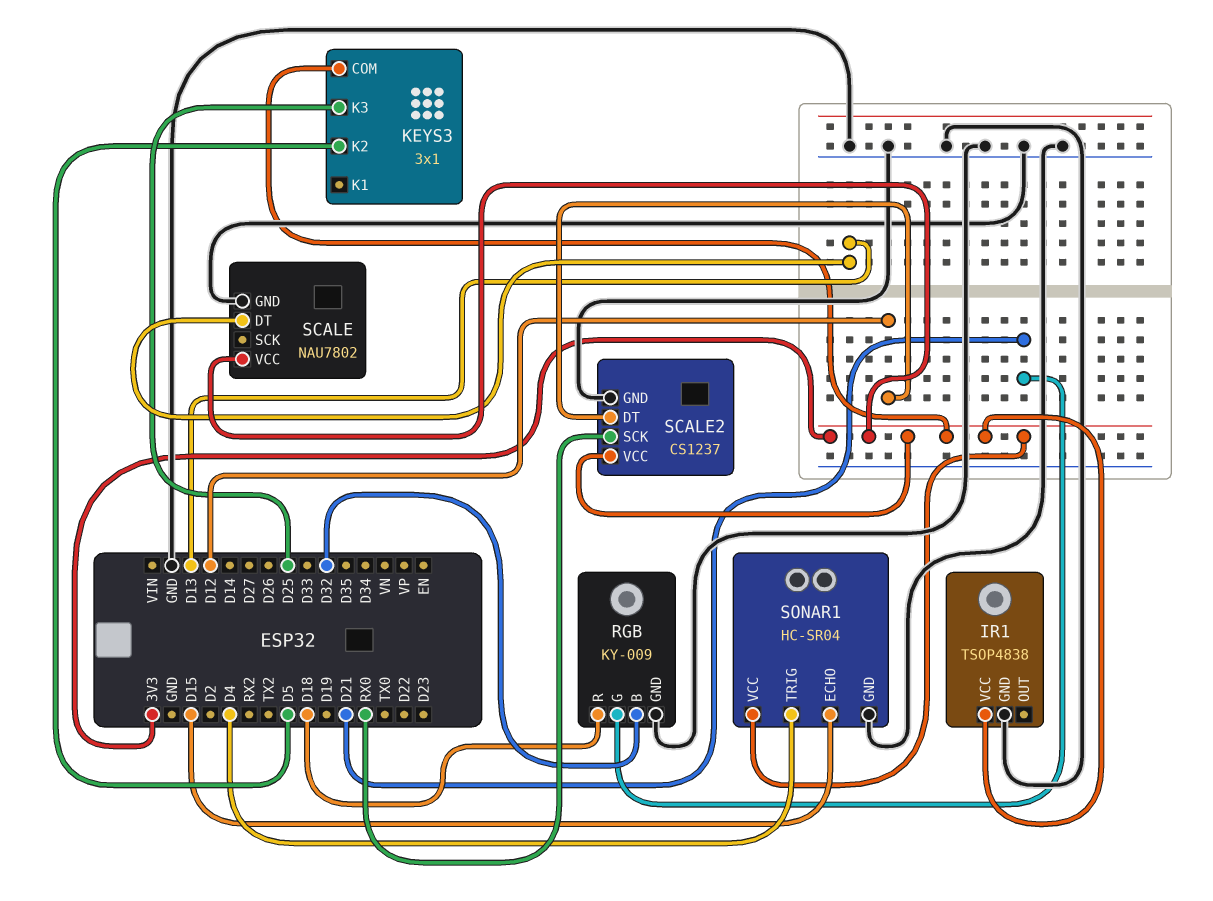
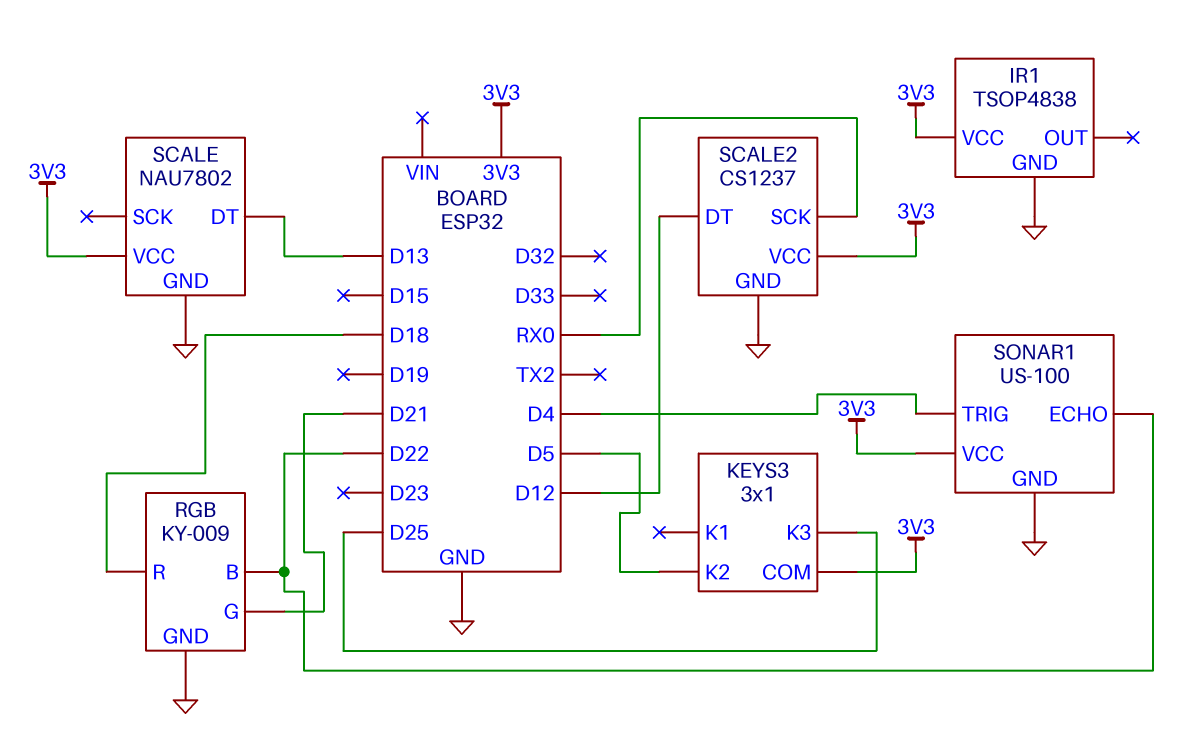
RGB pin B: D32 -> D22
SONAR1: HC-SR04 -> US-100
SONAR1 pin ECHO: D15 -> D22

